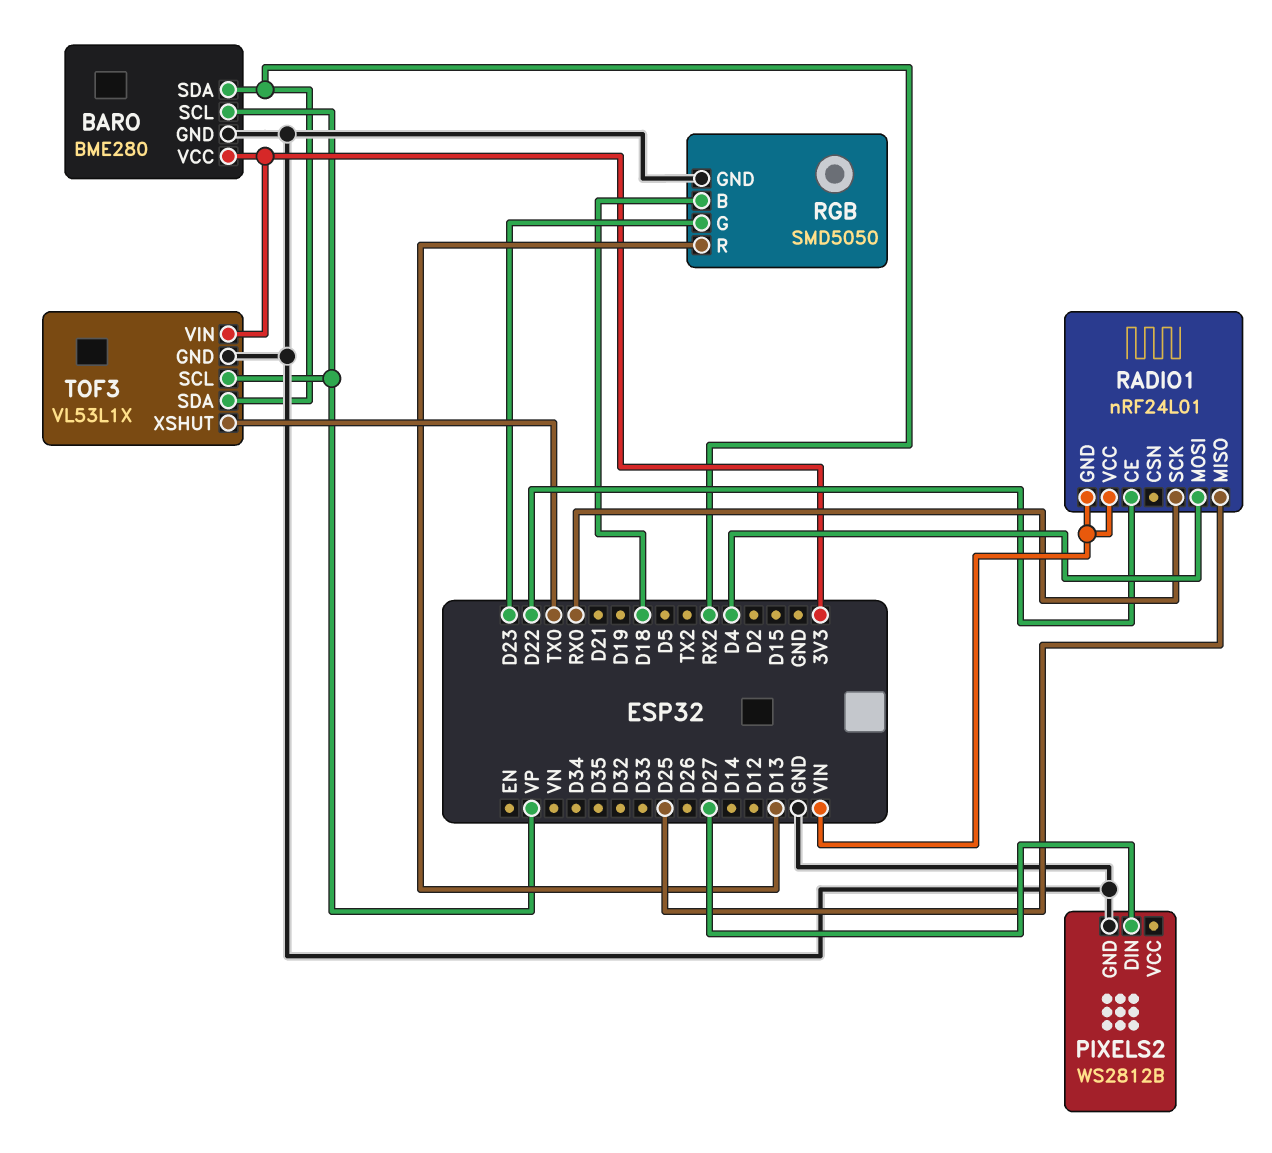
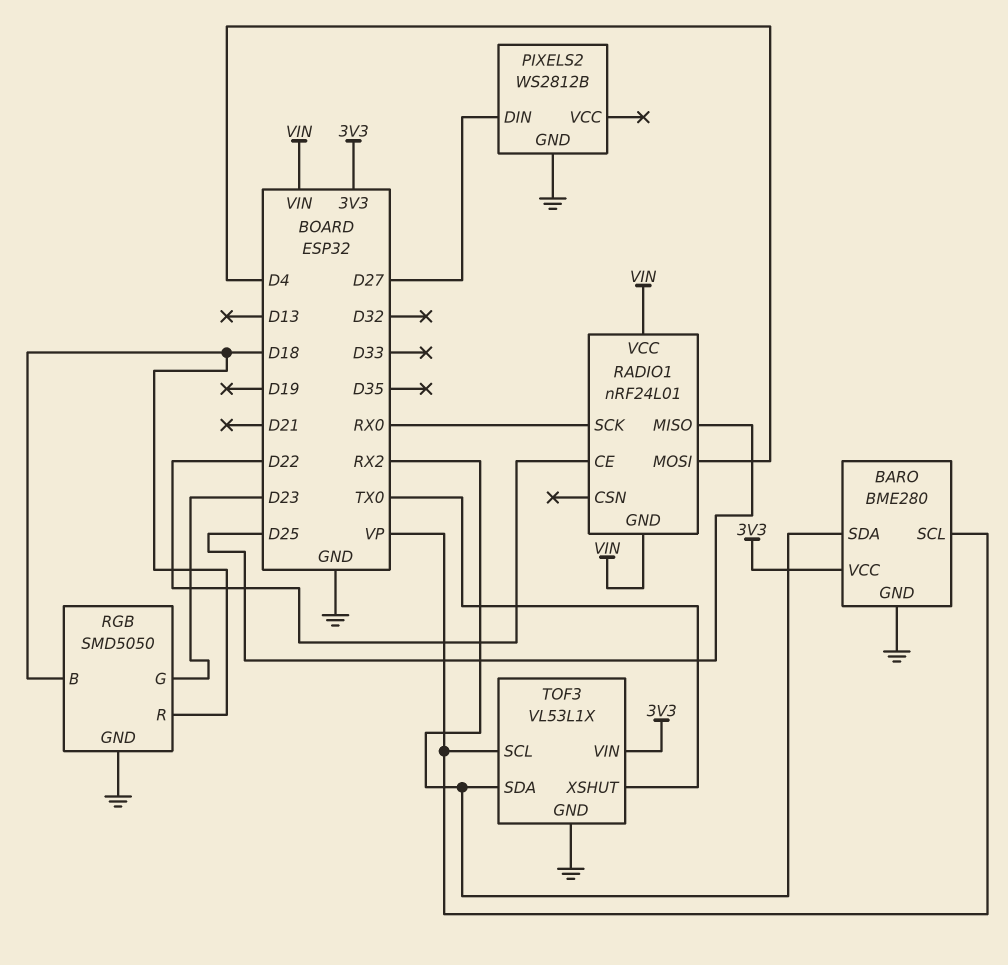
RGB pin R: D13 -> D18

